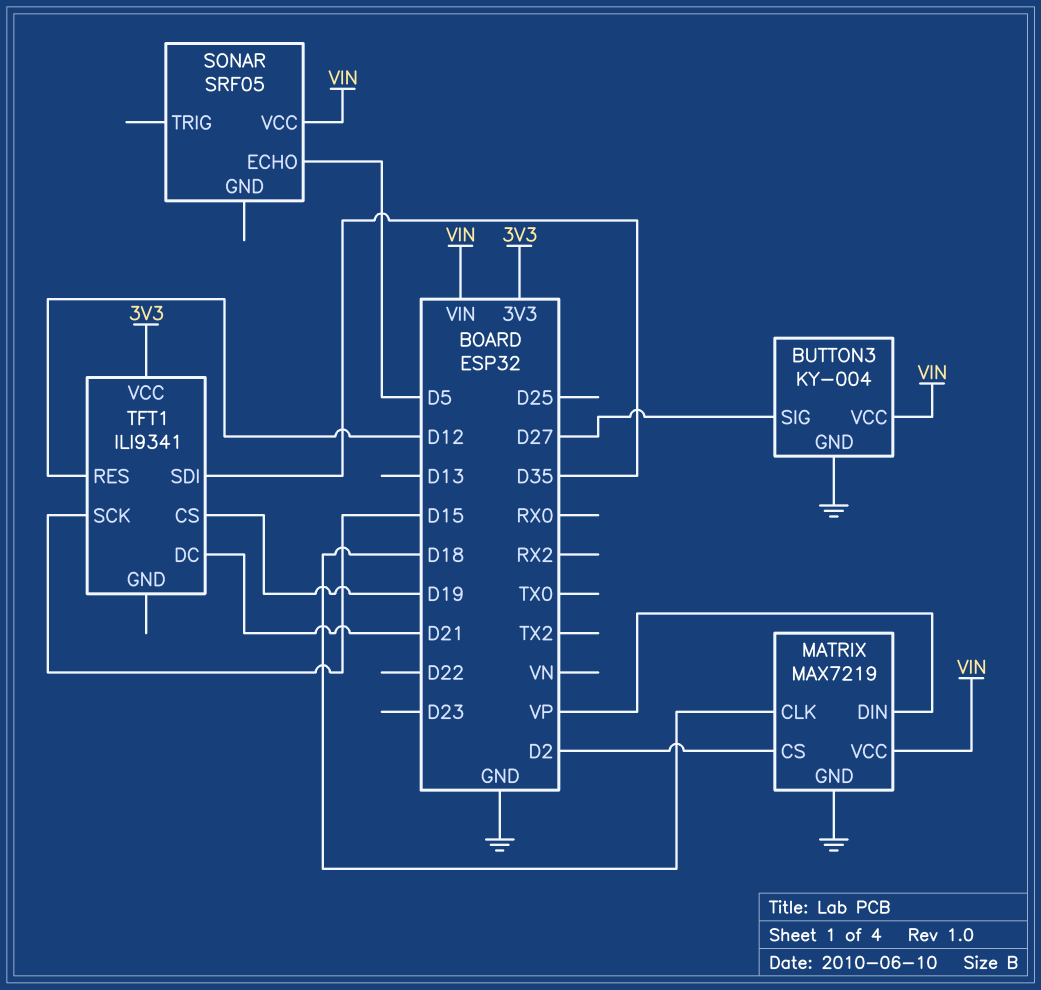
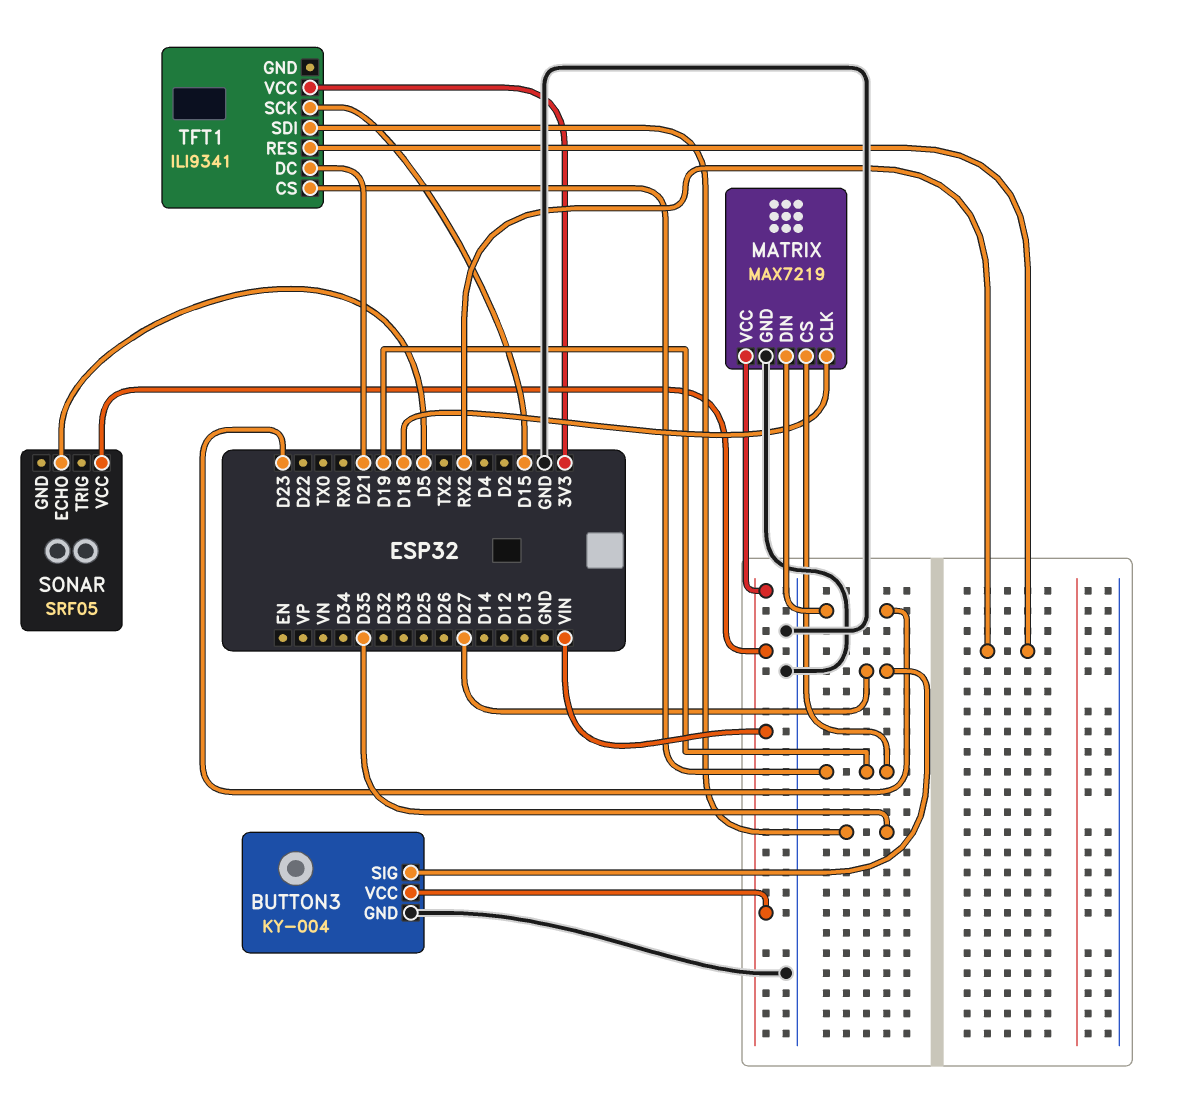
MATRIX pin CS: D2 -> D19
MATRIX pin DIN: VP -> D23
TFT1 pin RES: D12 -> RX2

